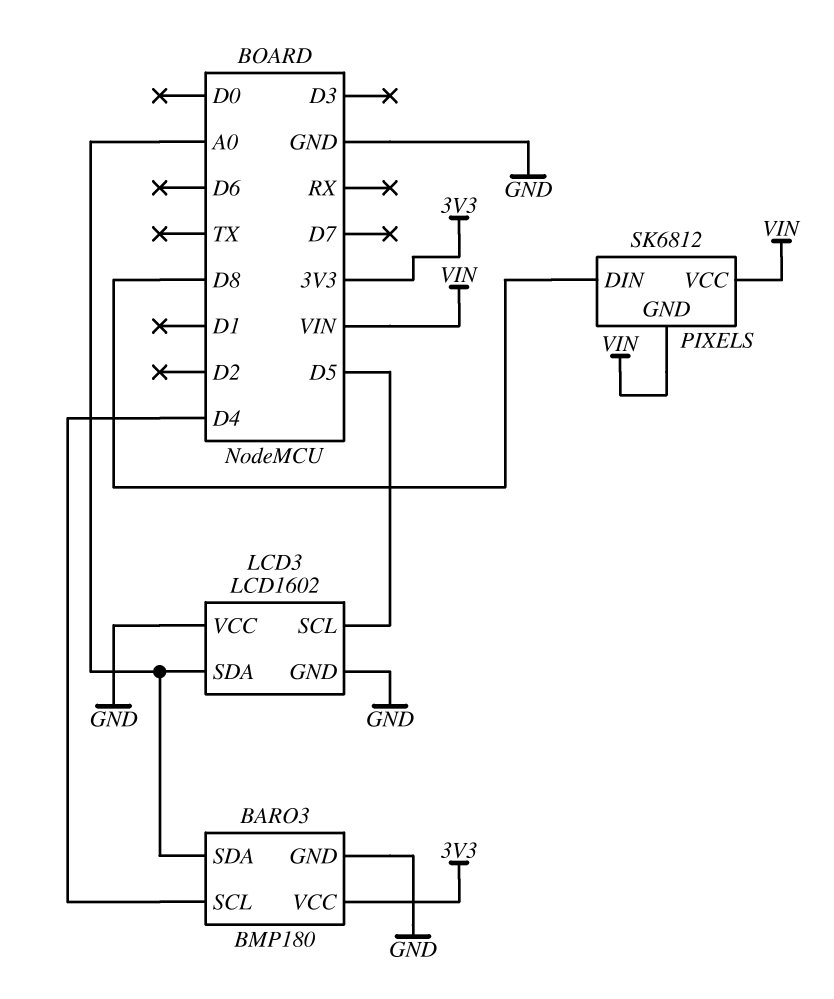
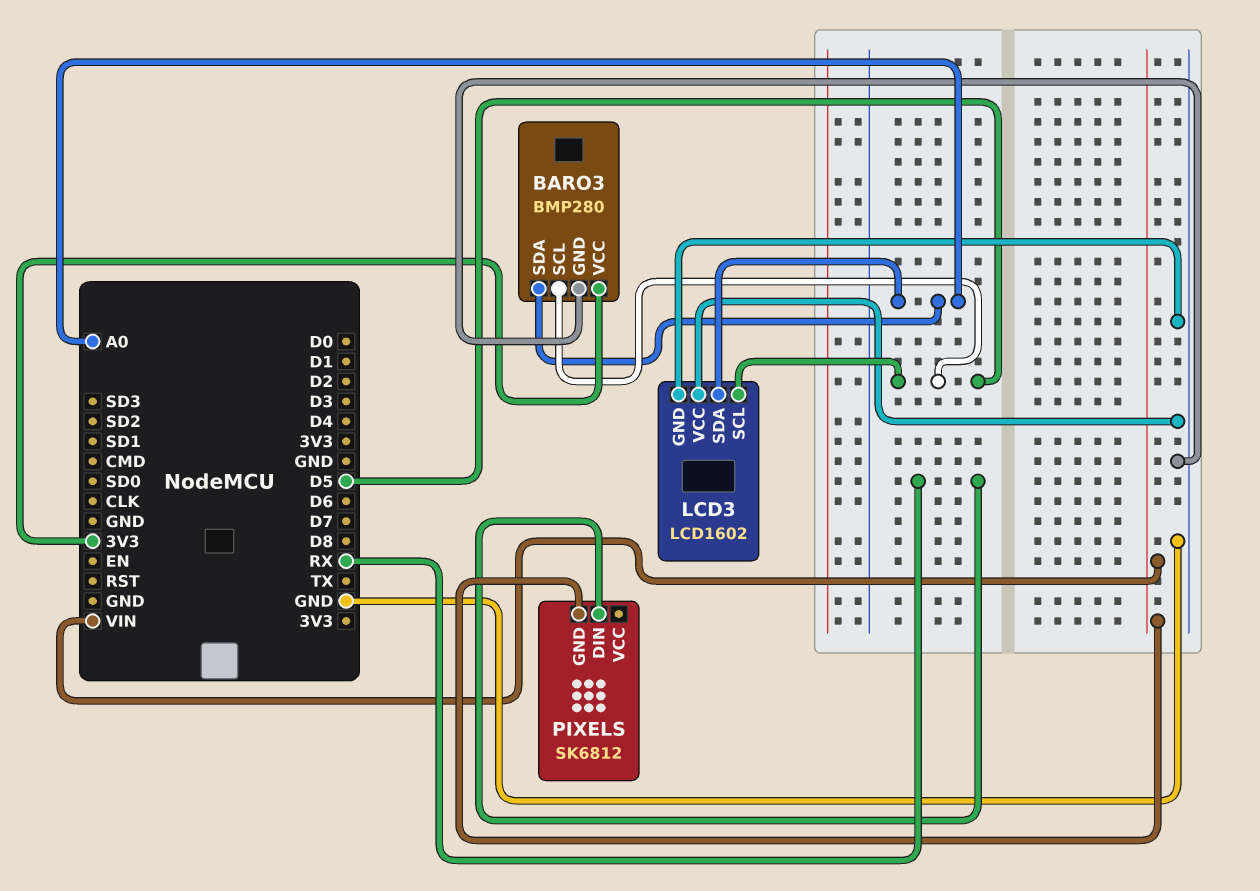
BARO3: BMP180 -> BMP280
BARO3 pin SCL: D4 -> D5
PIXELS pin DIN: D8 -> RX
PIXELS pin VCC: VIN -> none

